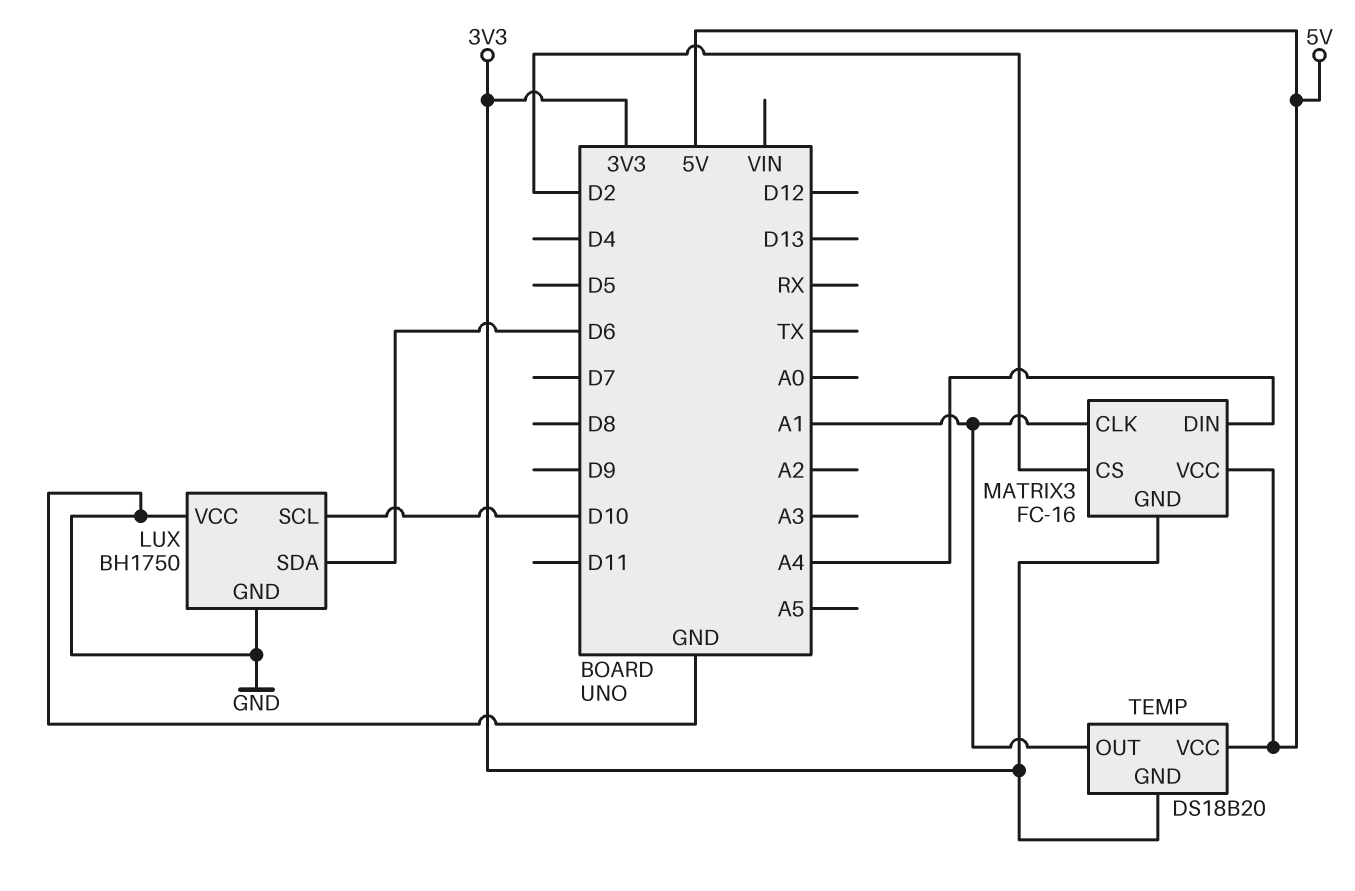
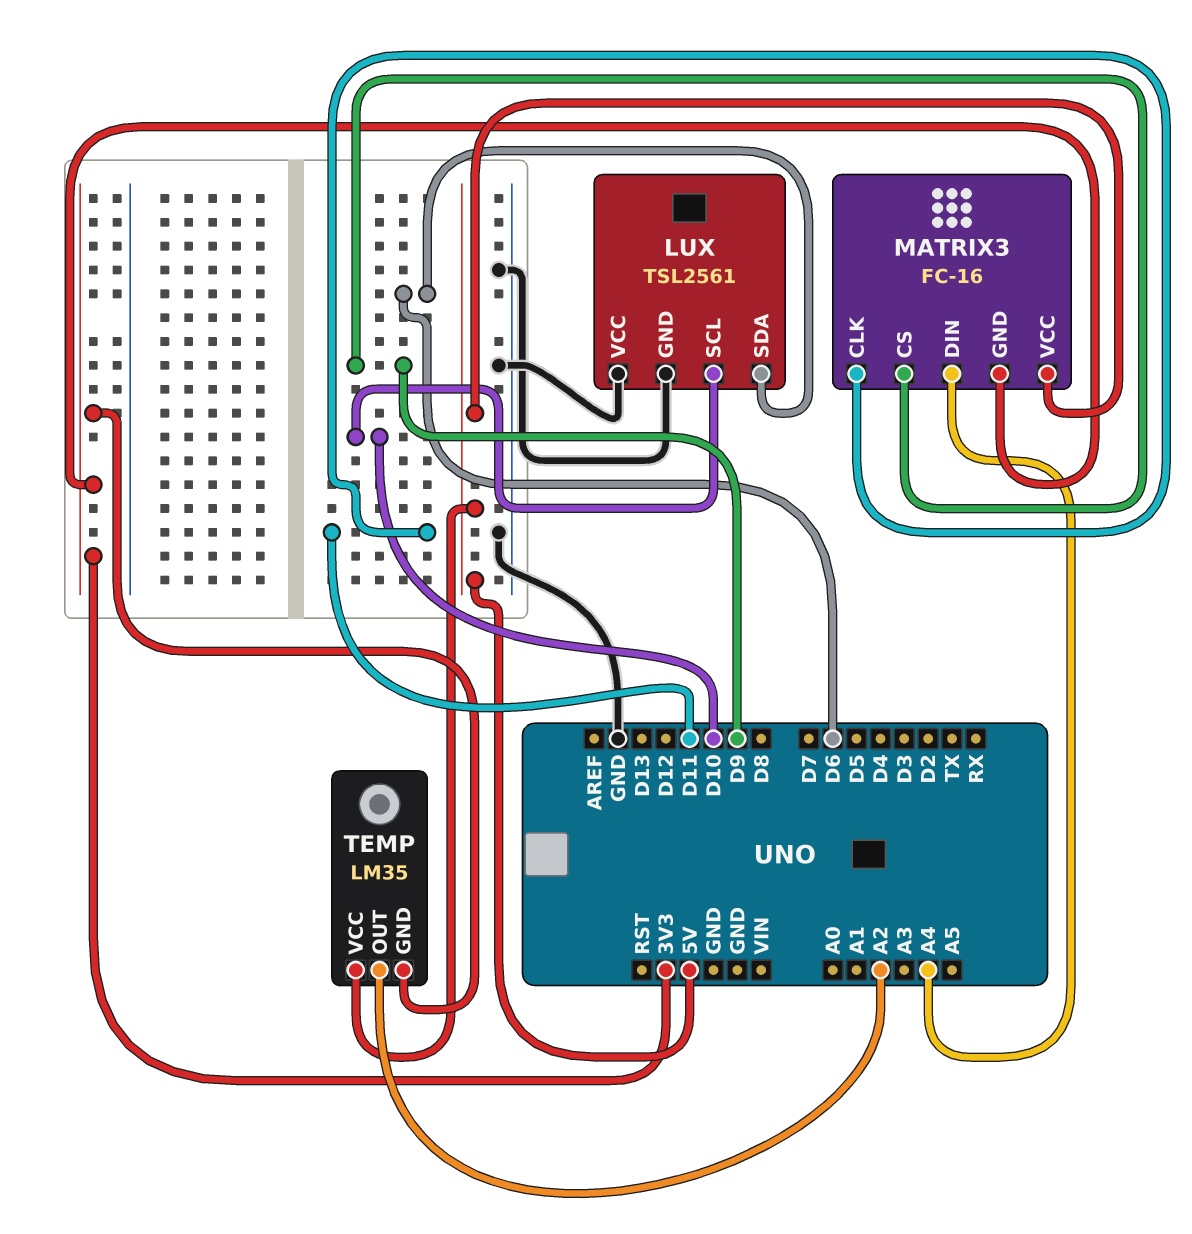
LUX: BH1750 -> TSL2561
MATRIX3 pin CLK: A1 -> D11
MATRIX3 pin CS: D2 -> D9
TEMP: DS18B20 -> LM35
TEMP pin OUT: A1 -> A2

